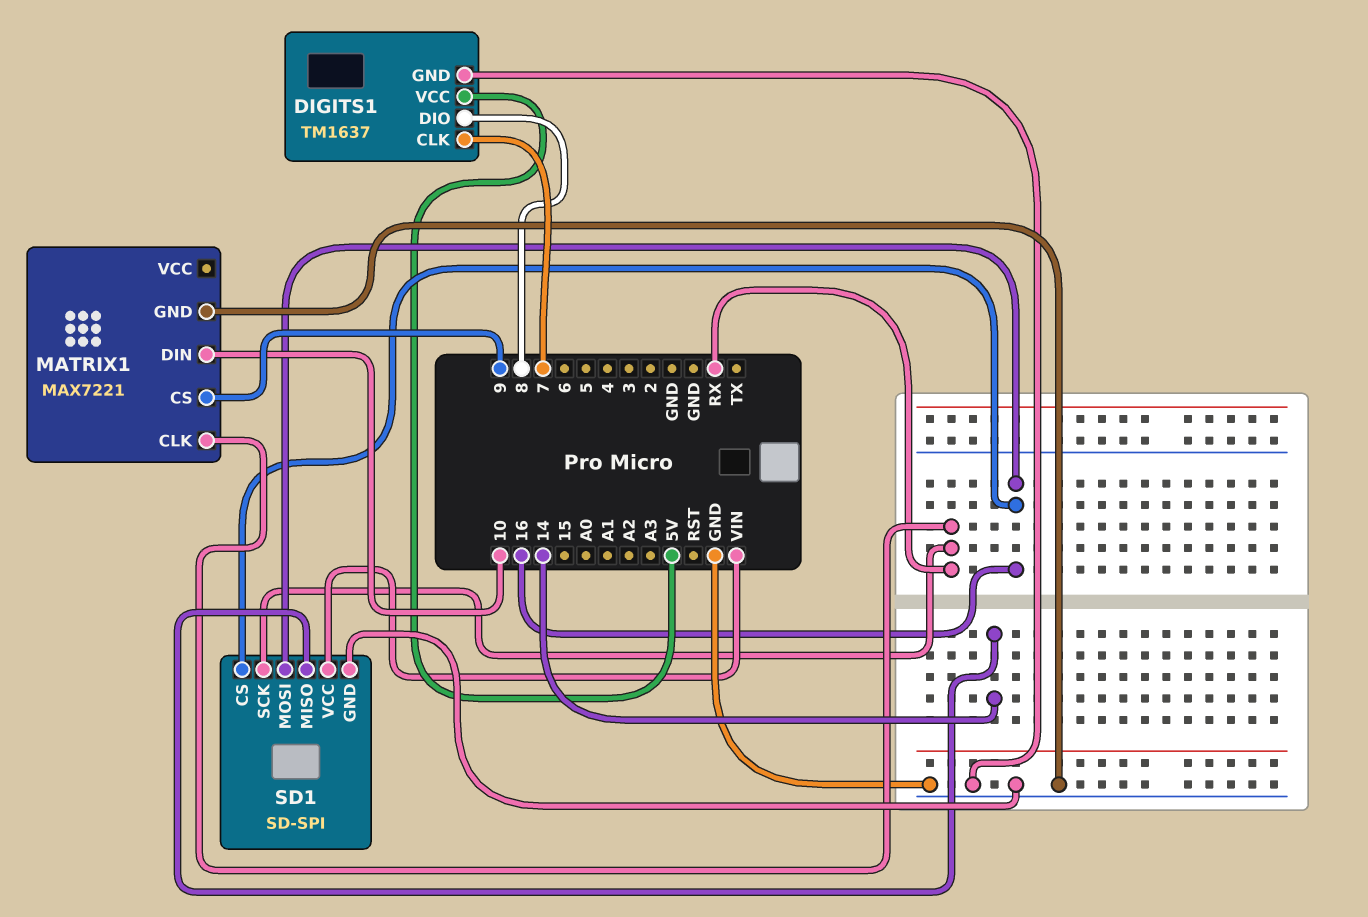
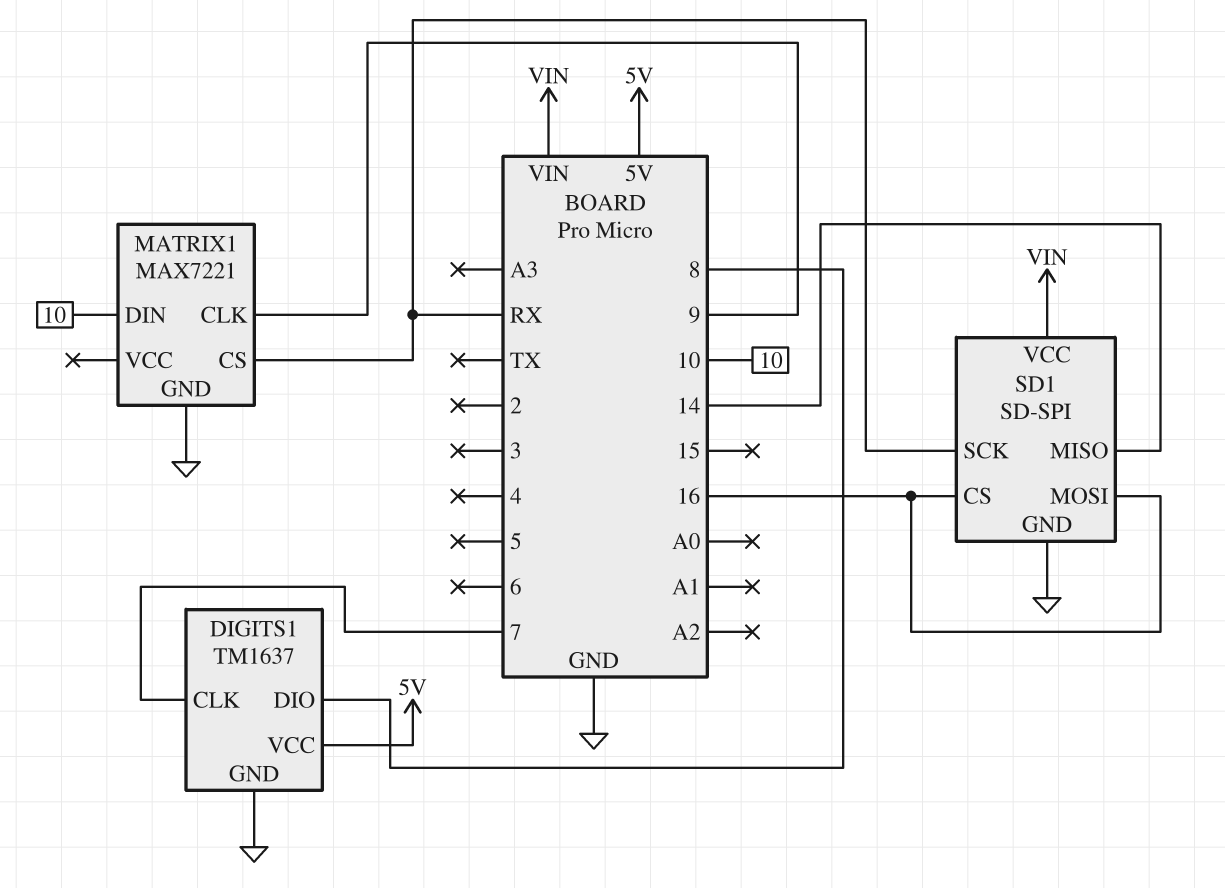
MATRIX1 pin CLK: RX -> 9
MATRIX1 pin CS: 9 -> RX

